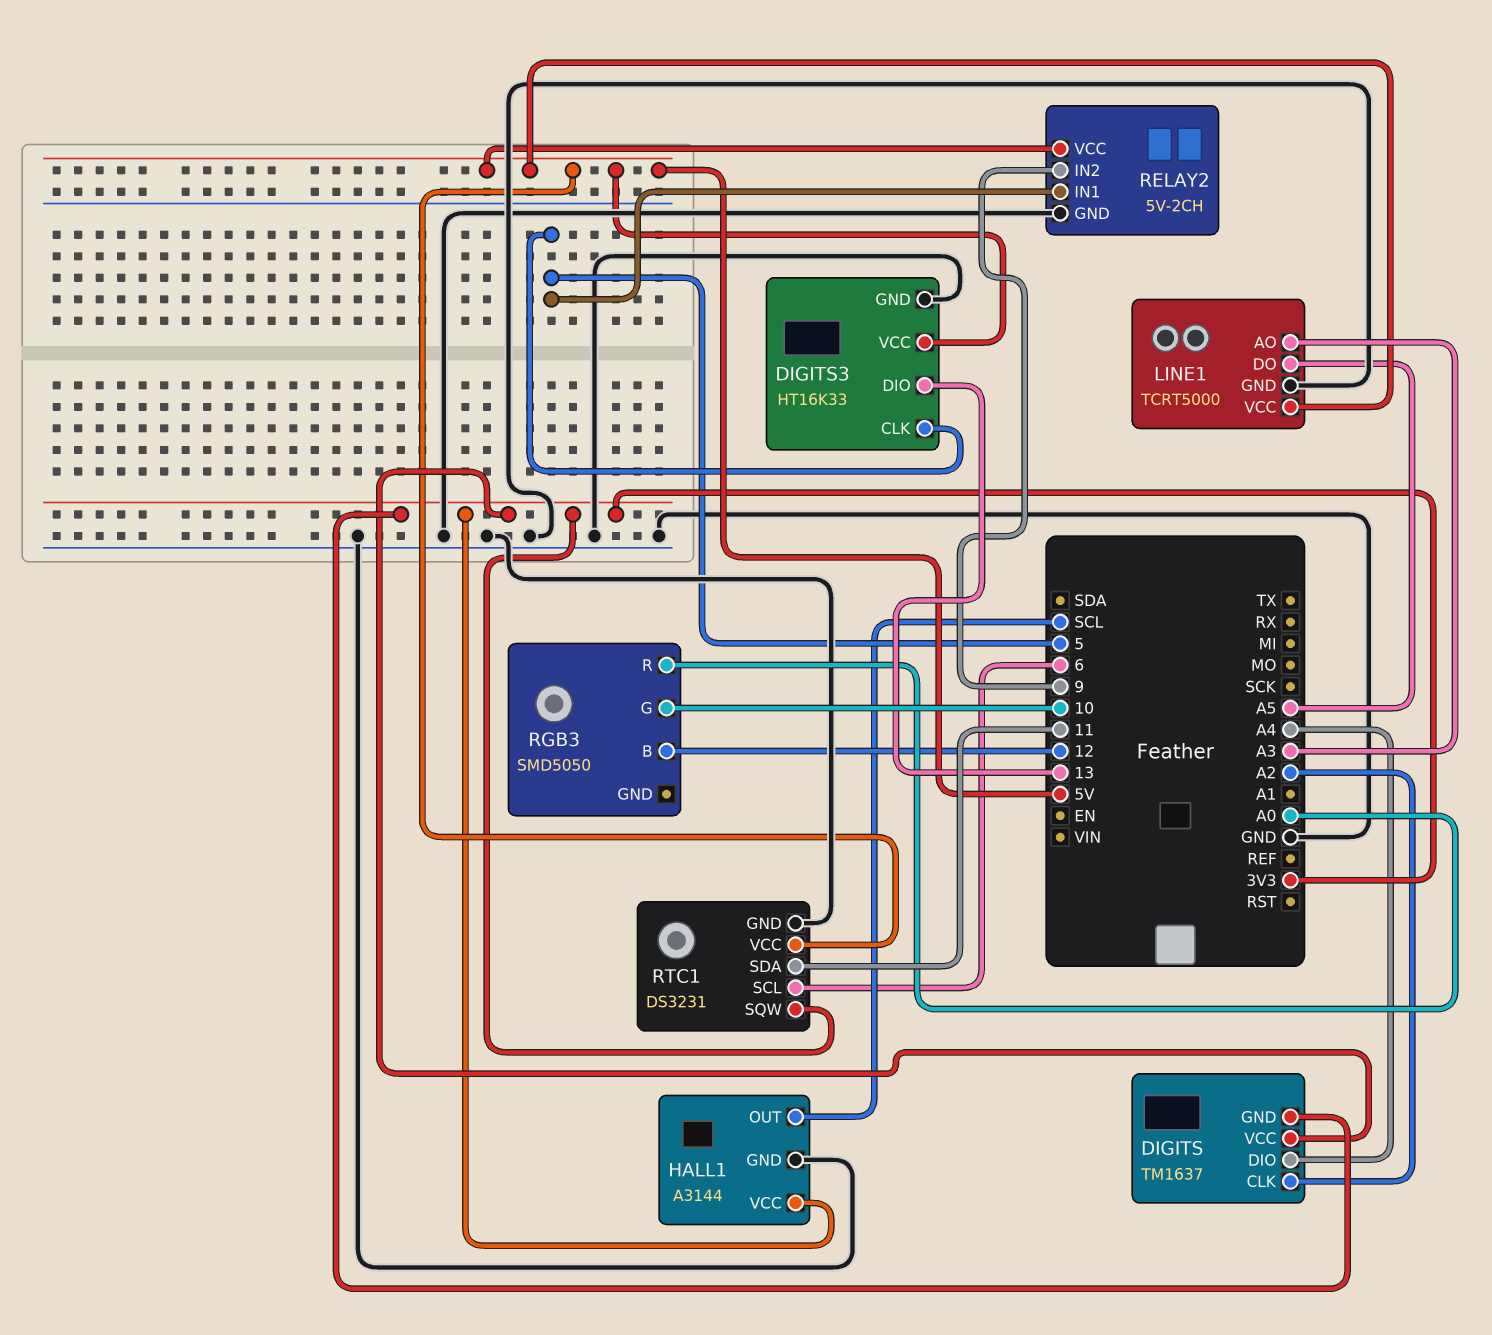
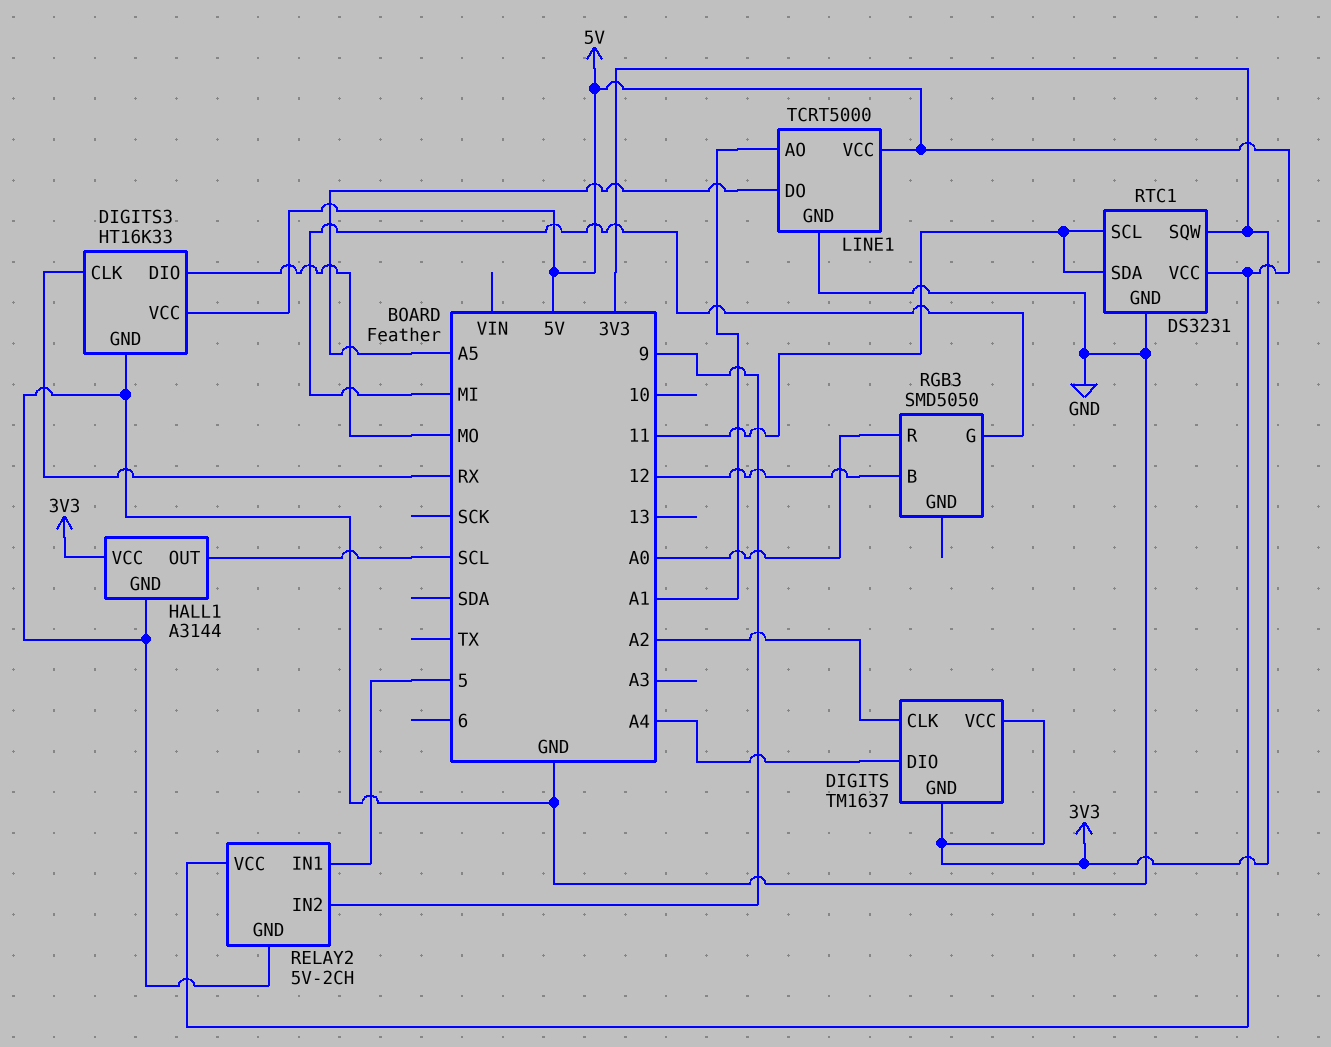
DIGITS3 pin CLK: 5 -> RX
DIGITS3 pin DIO: 13 -> MO
LINE1 pin AO: A3 -> A1
RGB3 pin G: 10 -> MI
RTC1 pin SCL: 6 -> 11

